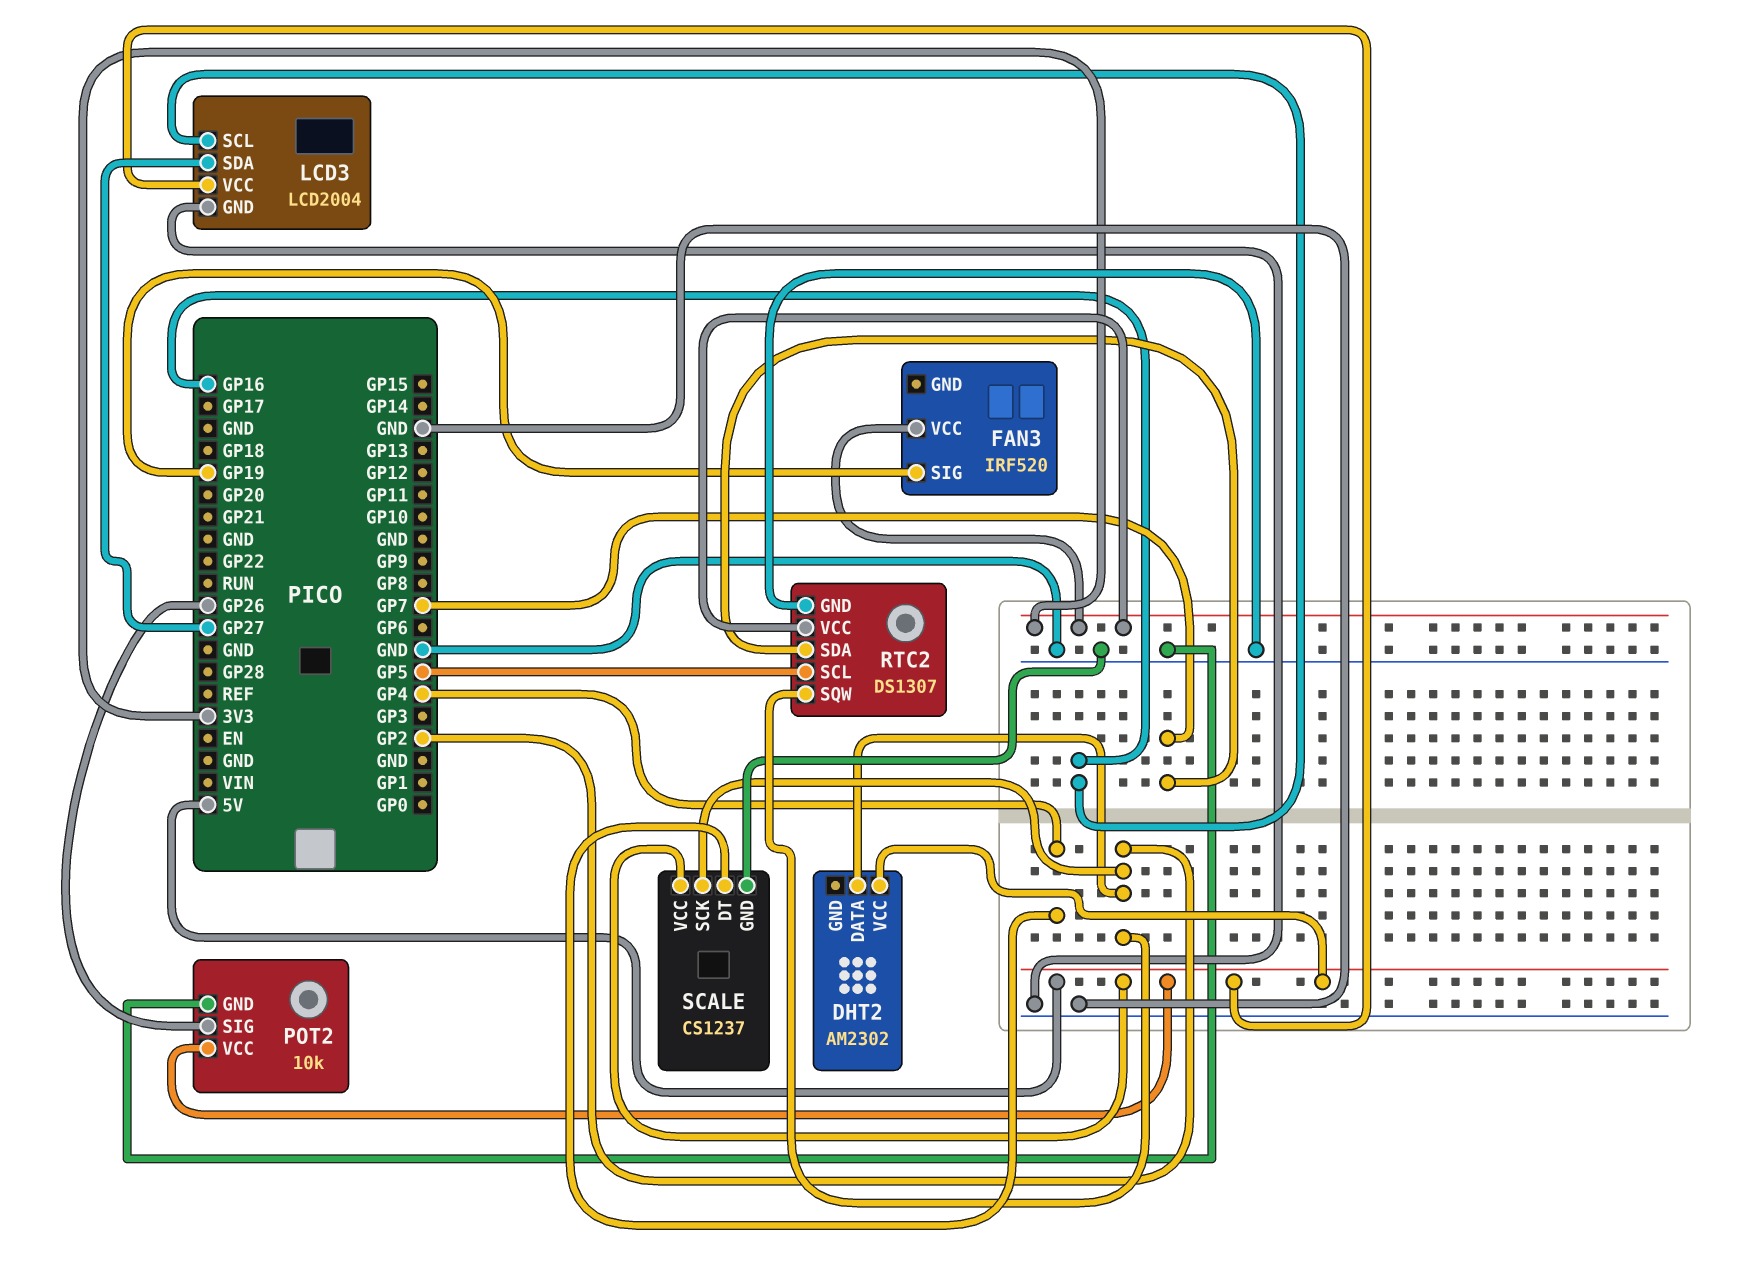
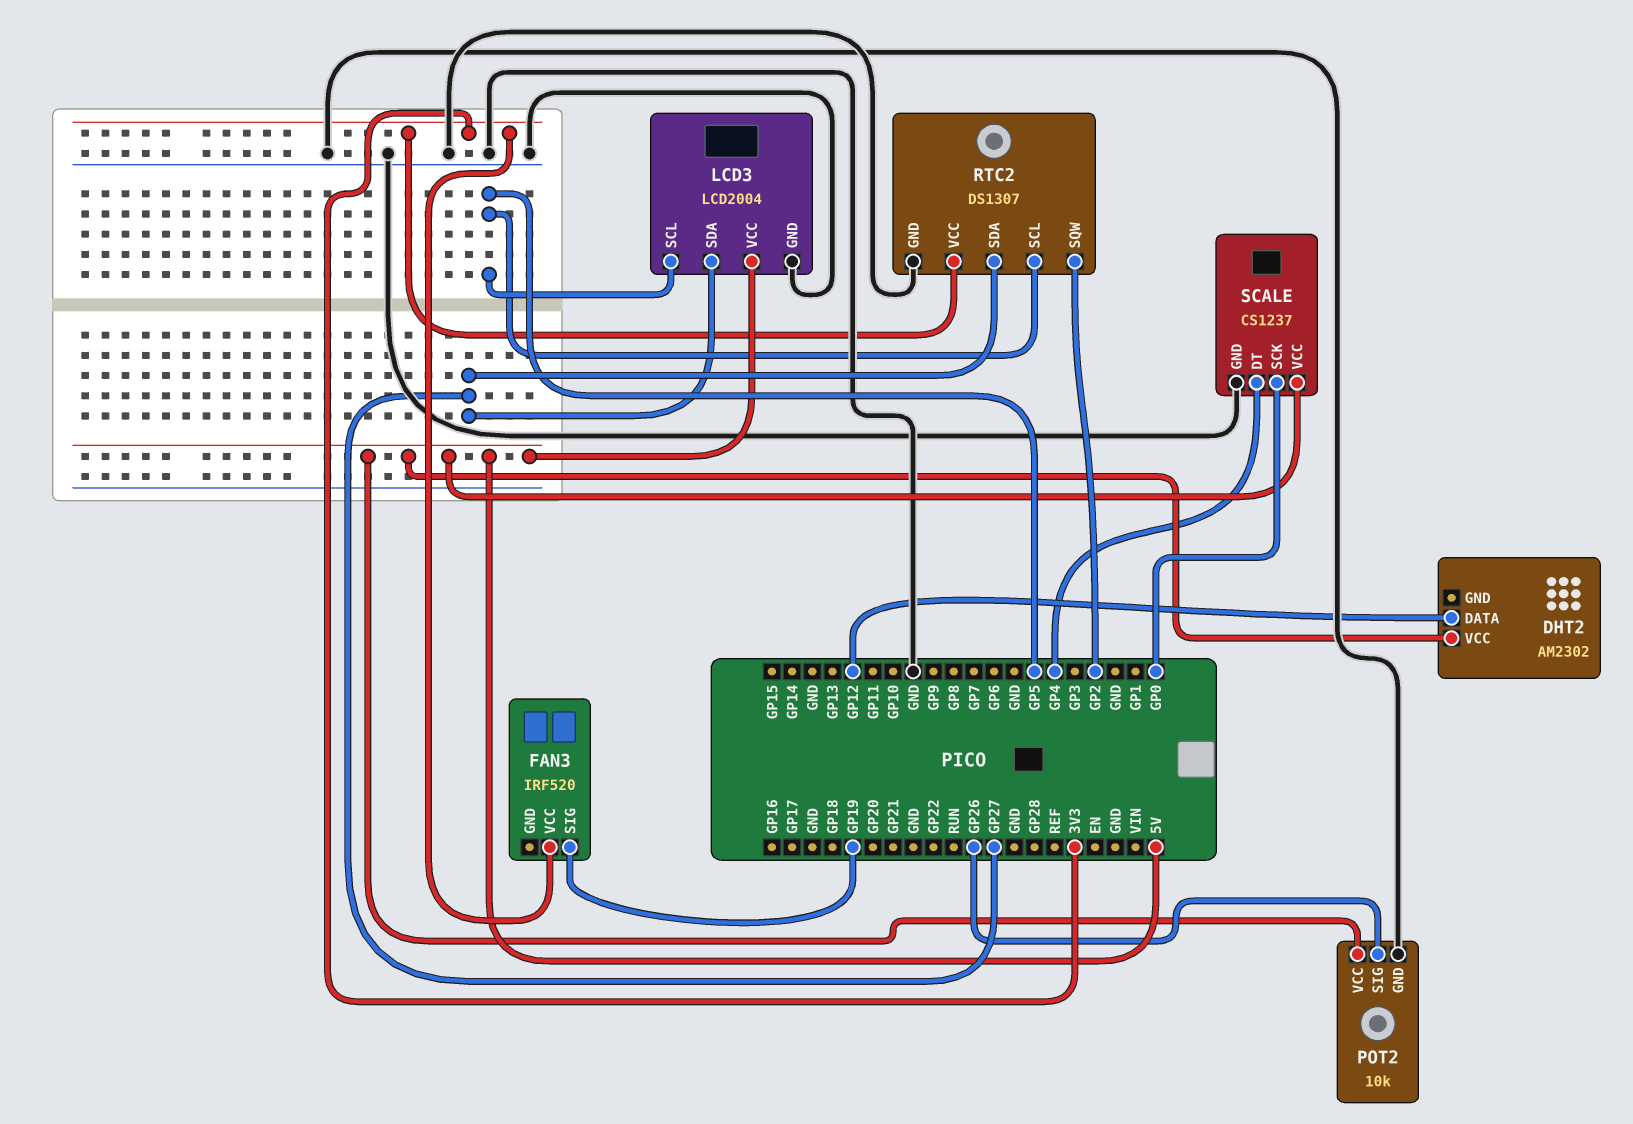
DHT2 pin DATA: GP2 -> GP12
LCD3 pin SCL: GP16 -> GP5
RTC2 pin SDA: GP7 -> GP27
SCALE pin SCK: GP2 -> GP0

